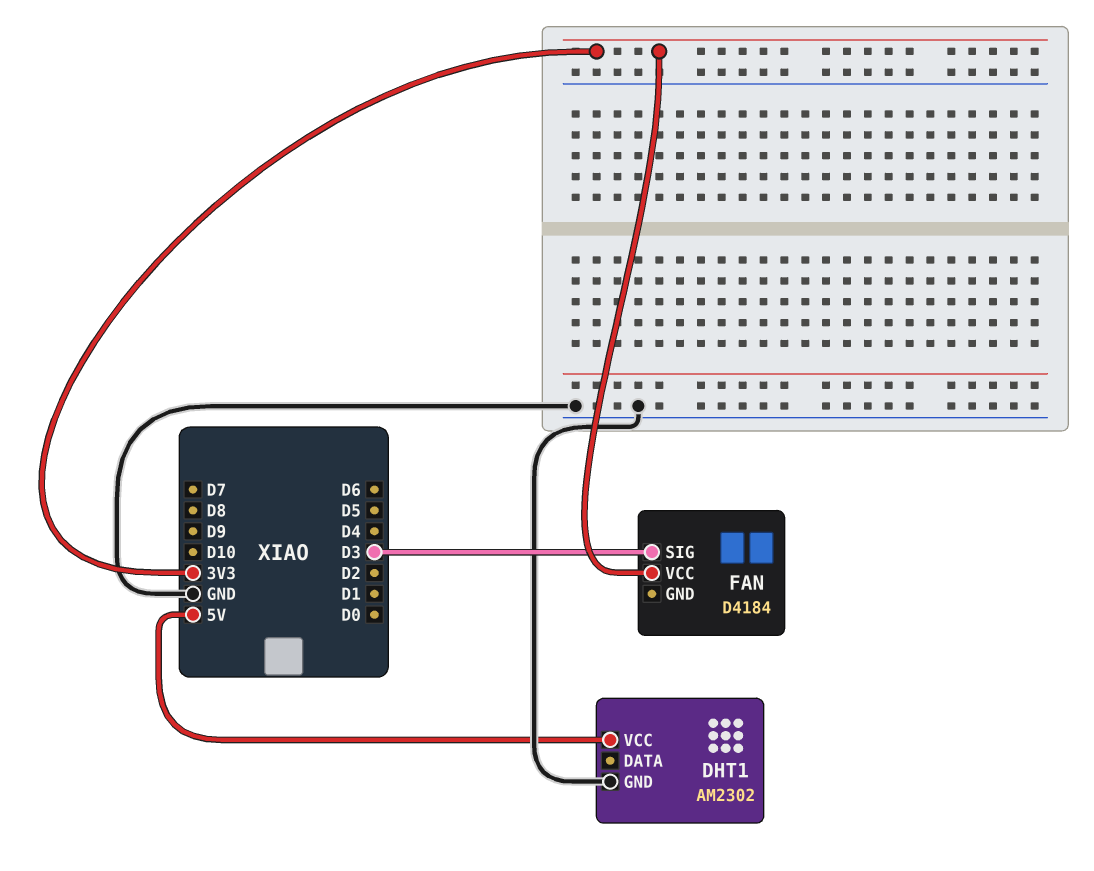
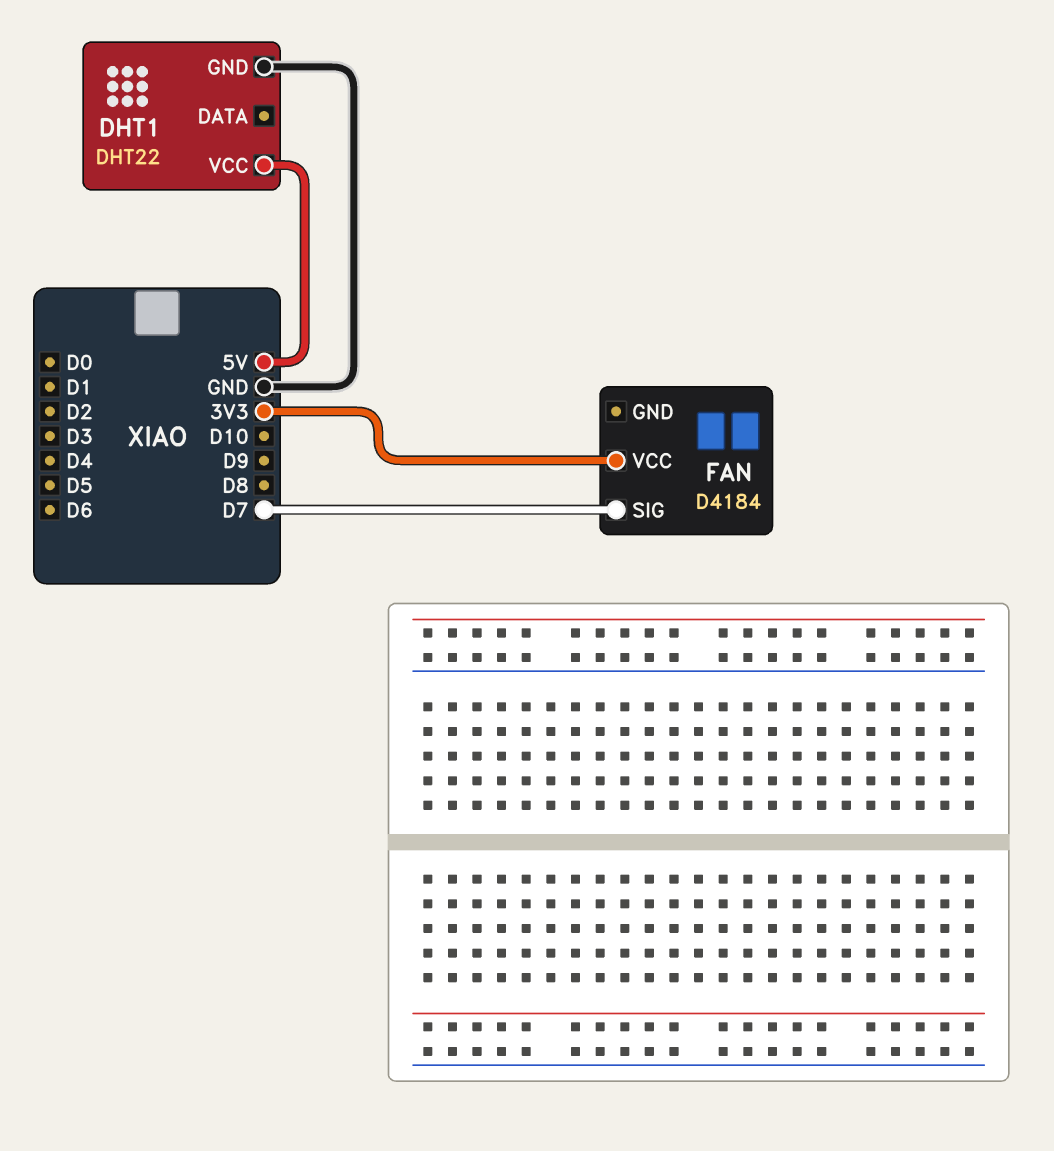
DHT1: AM2302 -> DHT22
FAN pin SIG: D3 -> D7

